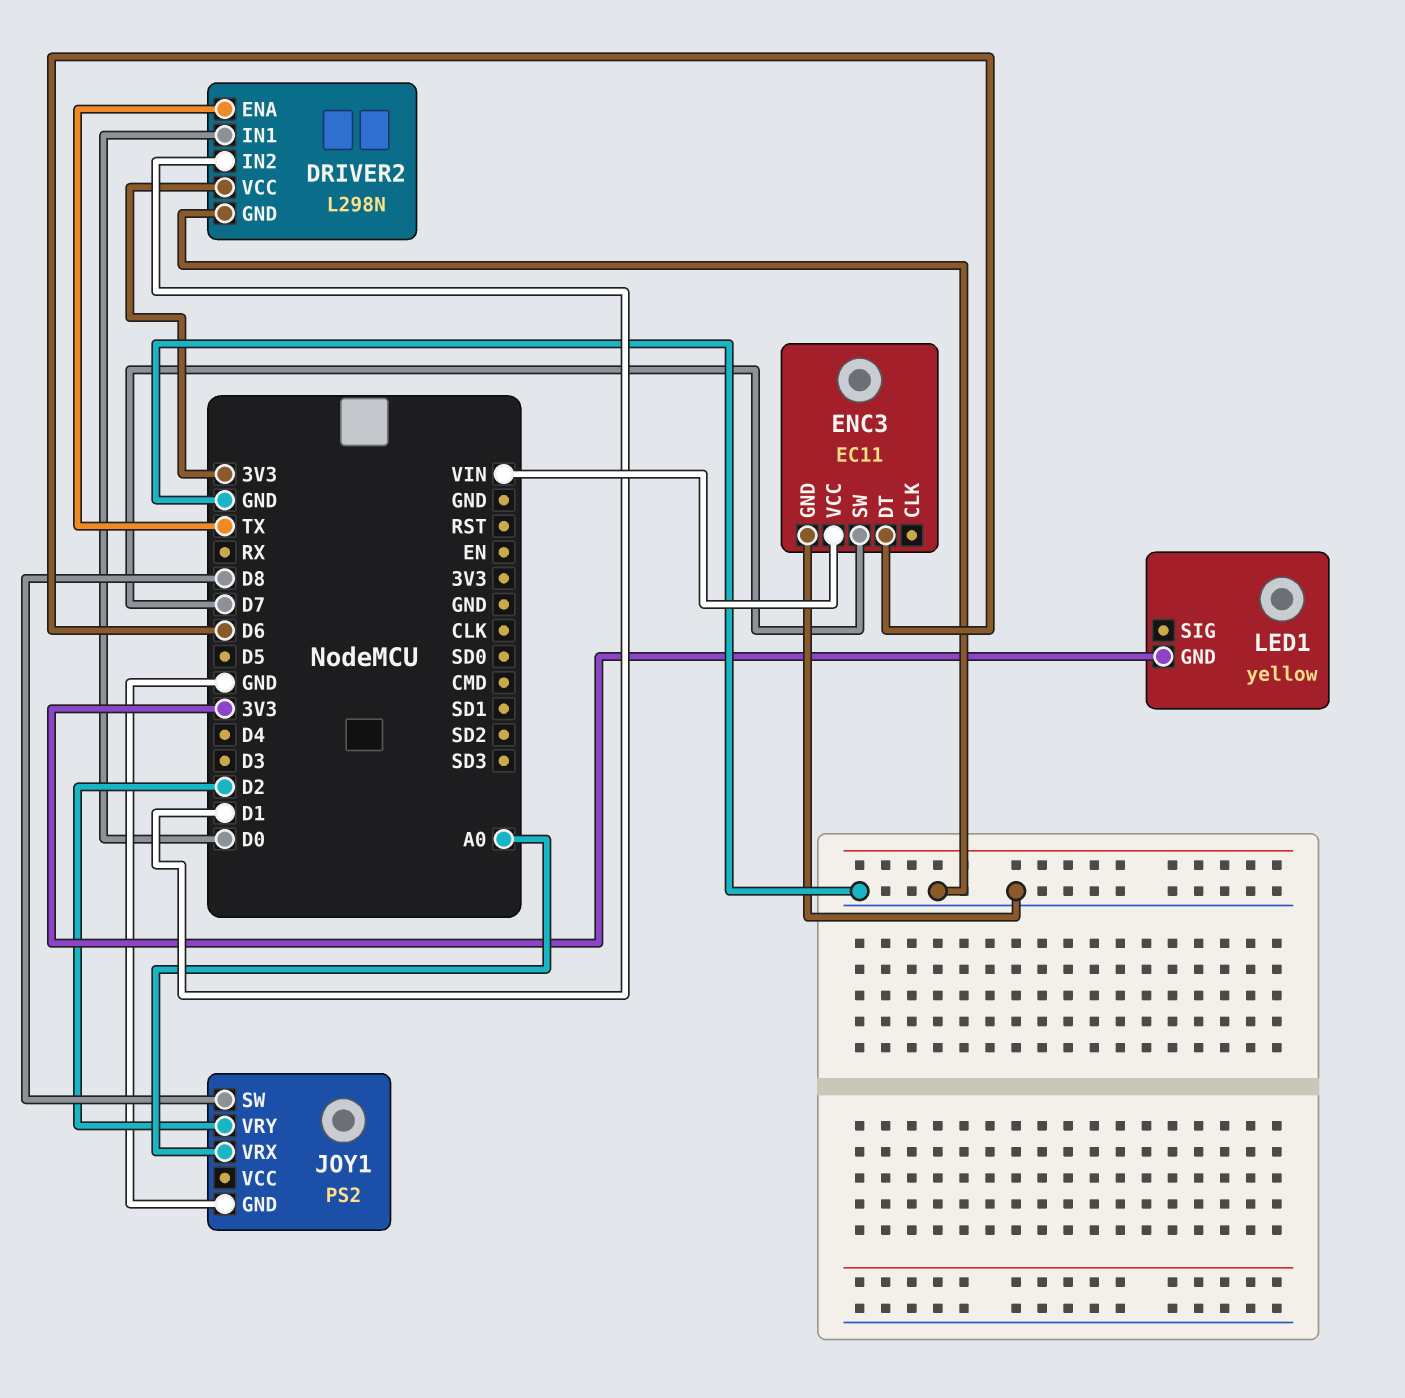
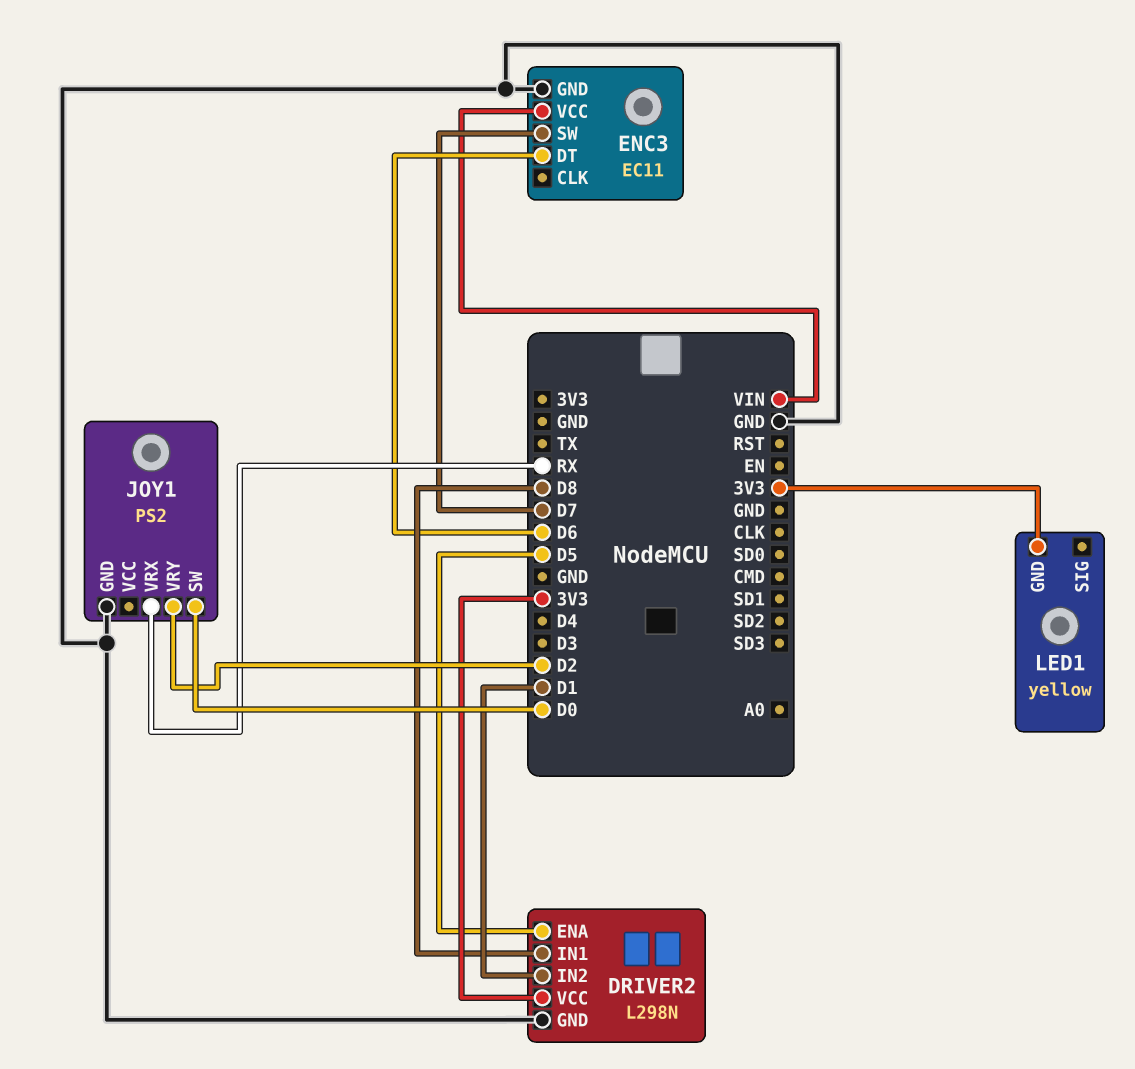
DRIVER2 pin ENA: TX -> D5
DRIVER2 pin IN1: D0 -> D8
JOY1 pin SW: D8 -> D0
JOY1 pin VRX: A0 -> RX

